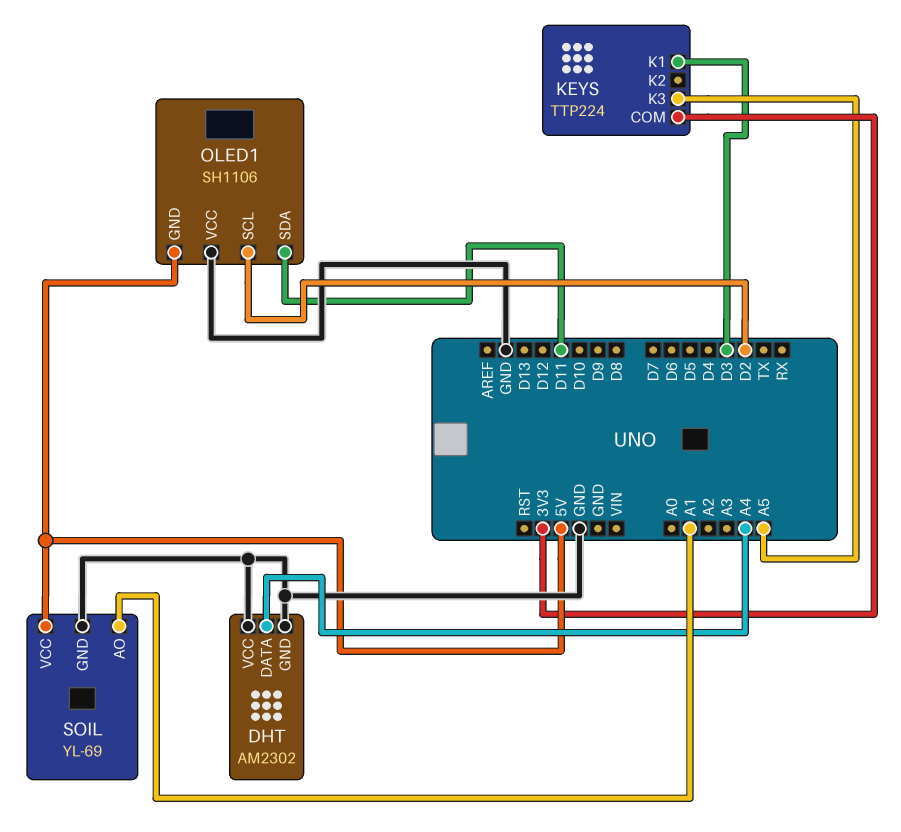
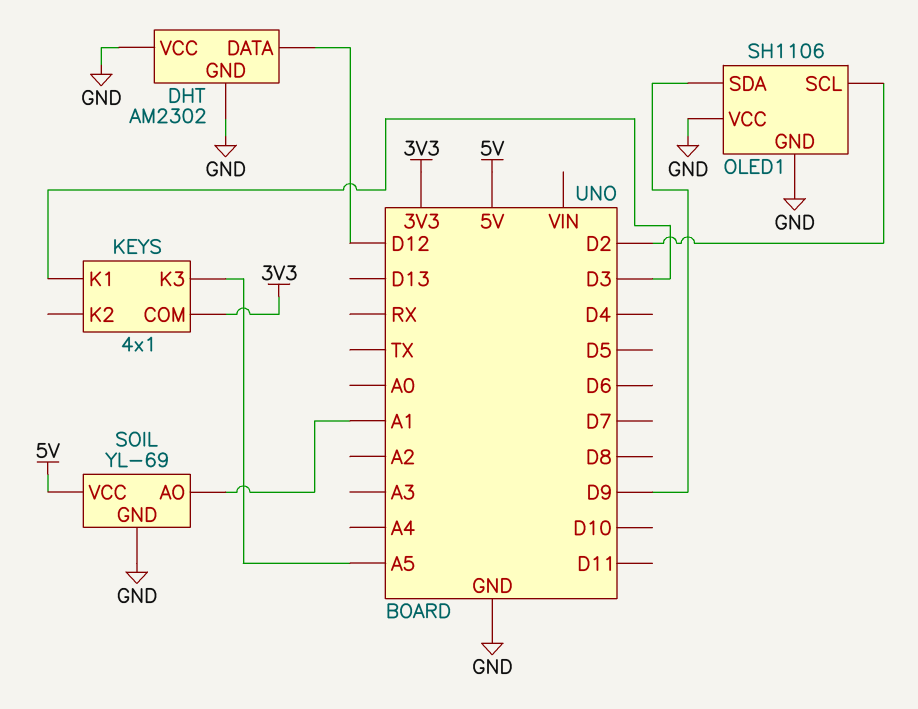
DHT pin DATA: A4 -> D12
KEYS: TTP224 -> 4x1
OLED1 pin GND: 5V -> GND
OLED1 pin SDA: D11 -> D9

